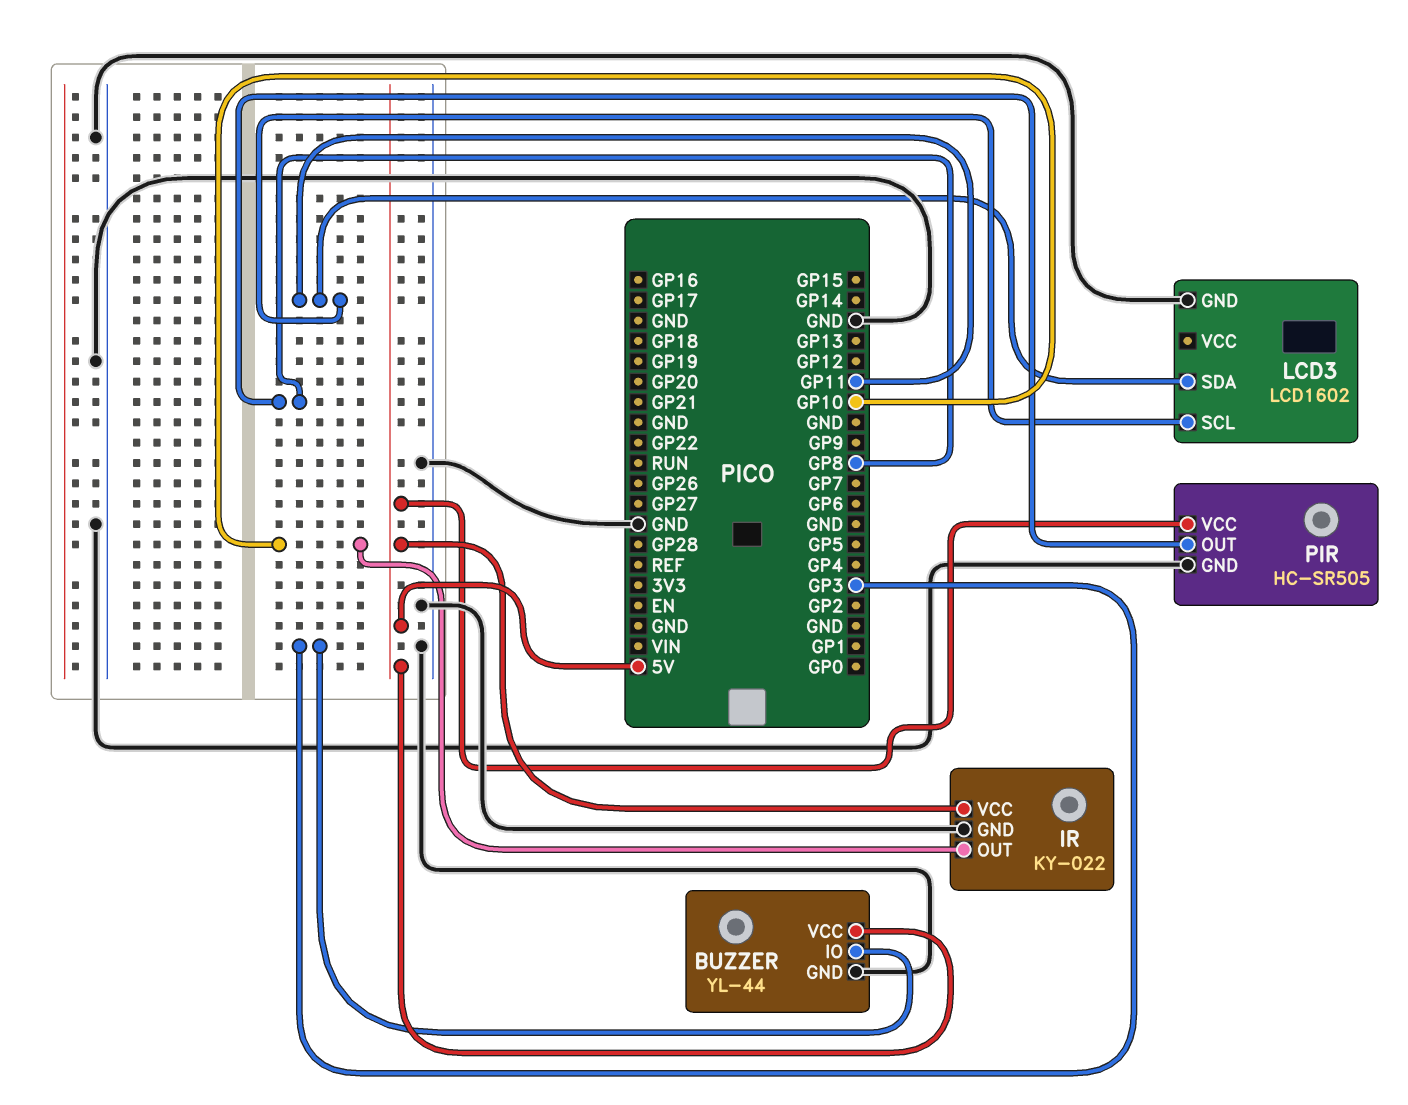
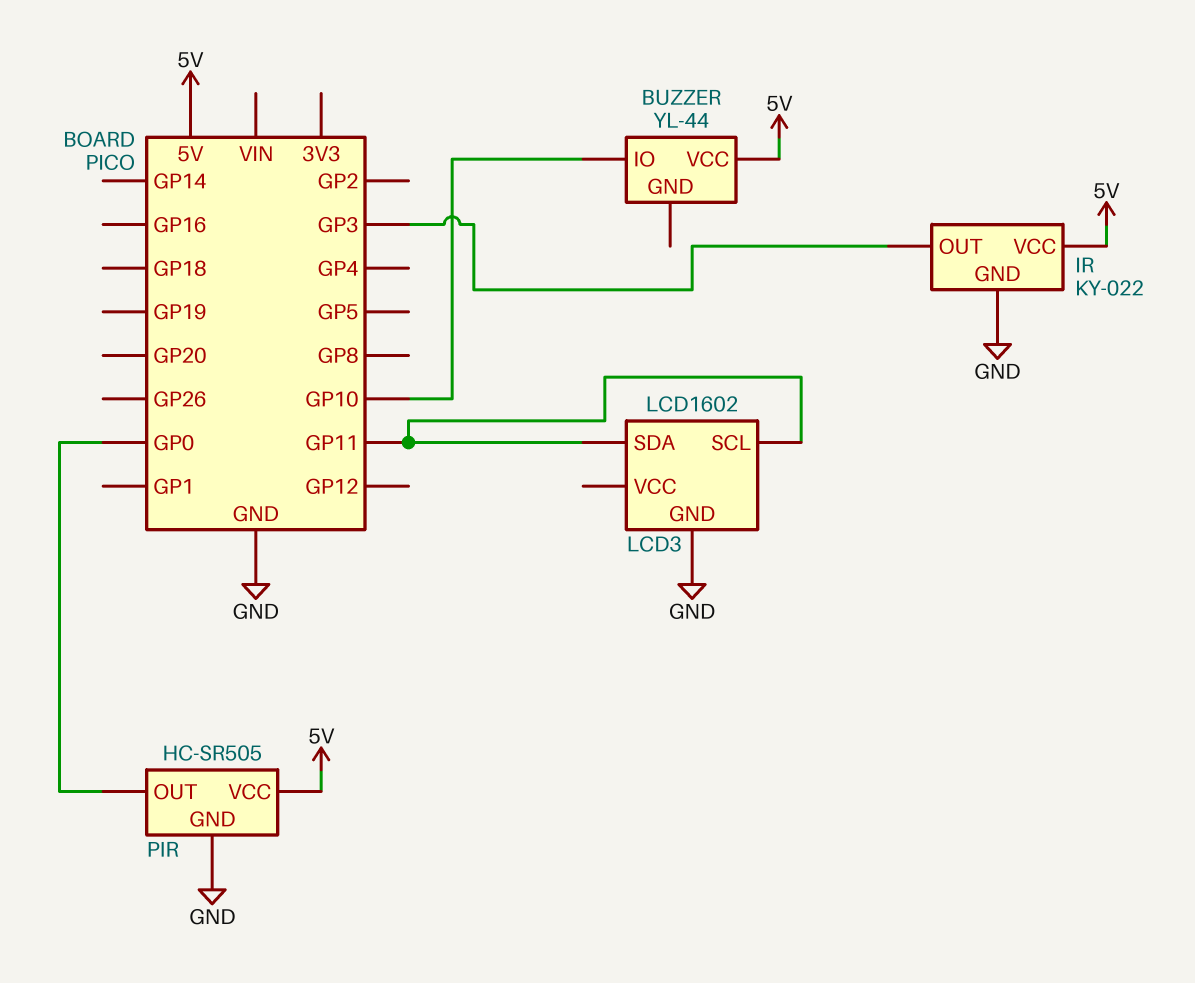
BUZZER pin GND: GND -> none
BUZZER pin IO: GP3 -> GP10
IR pin OUT: GP10 -> GP3
PIR pin OUT: GP8 -> GP0

